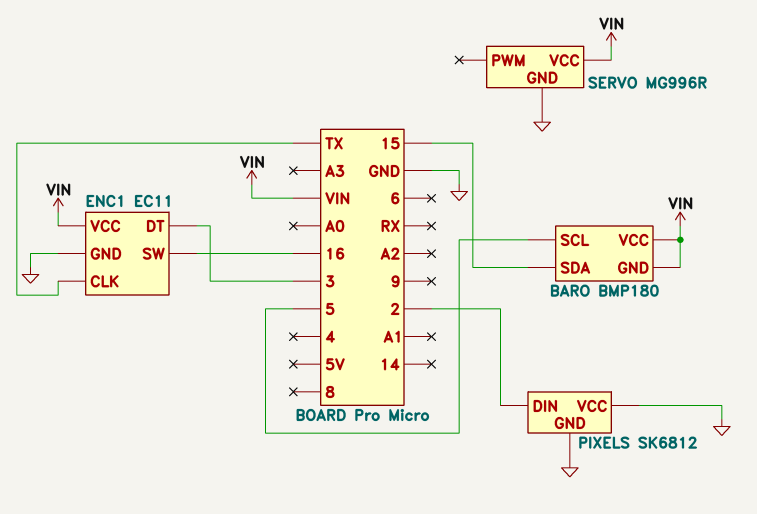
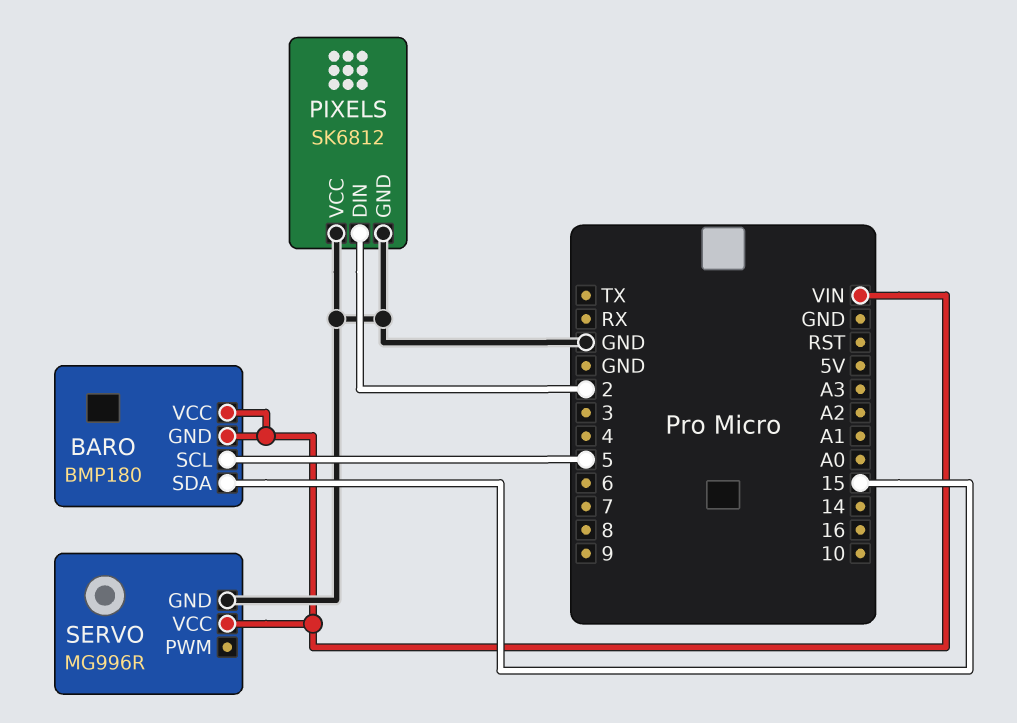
ENC1: EC11 -> none
ENC1 pin CLK: TX -> none
ENC1 pin DT: 3 -> none
ENC1 pin GND: GND -> none
ENC1 pin SW: 16 -> none
ENC1 pin VCC: VIN -> none

